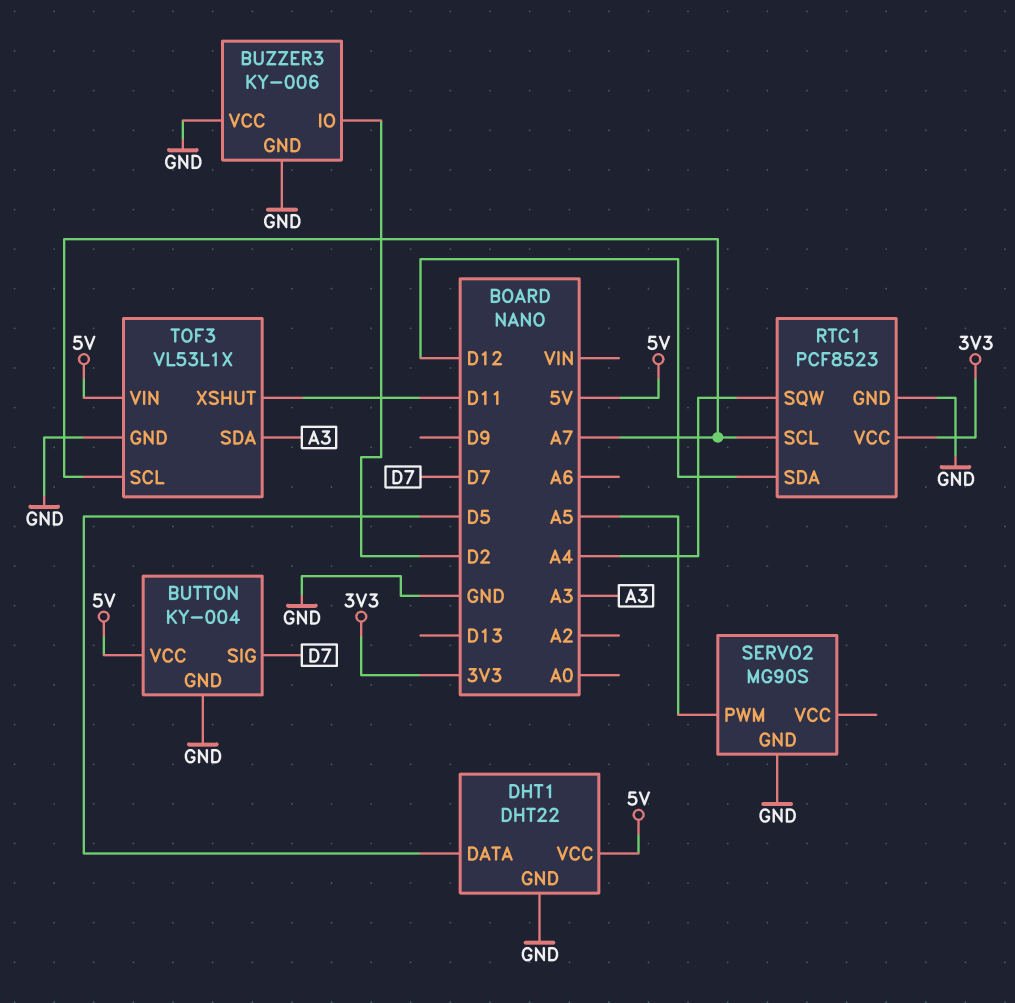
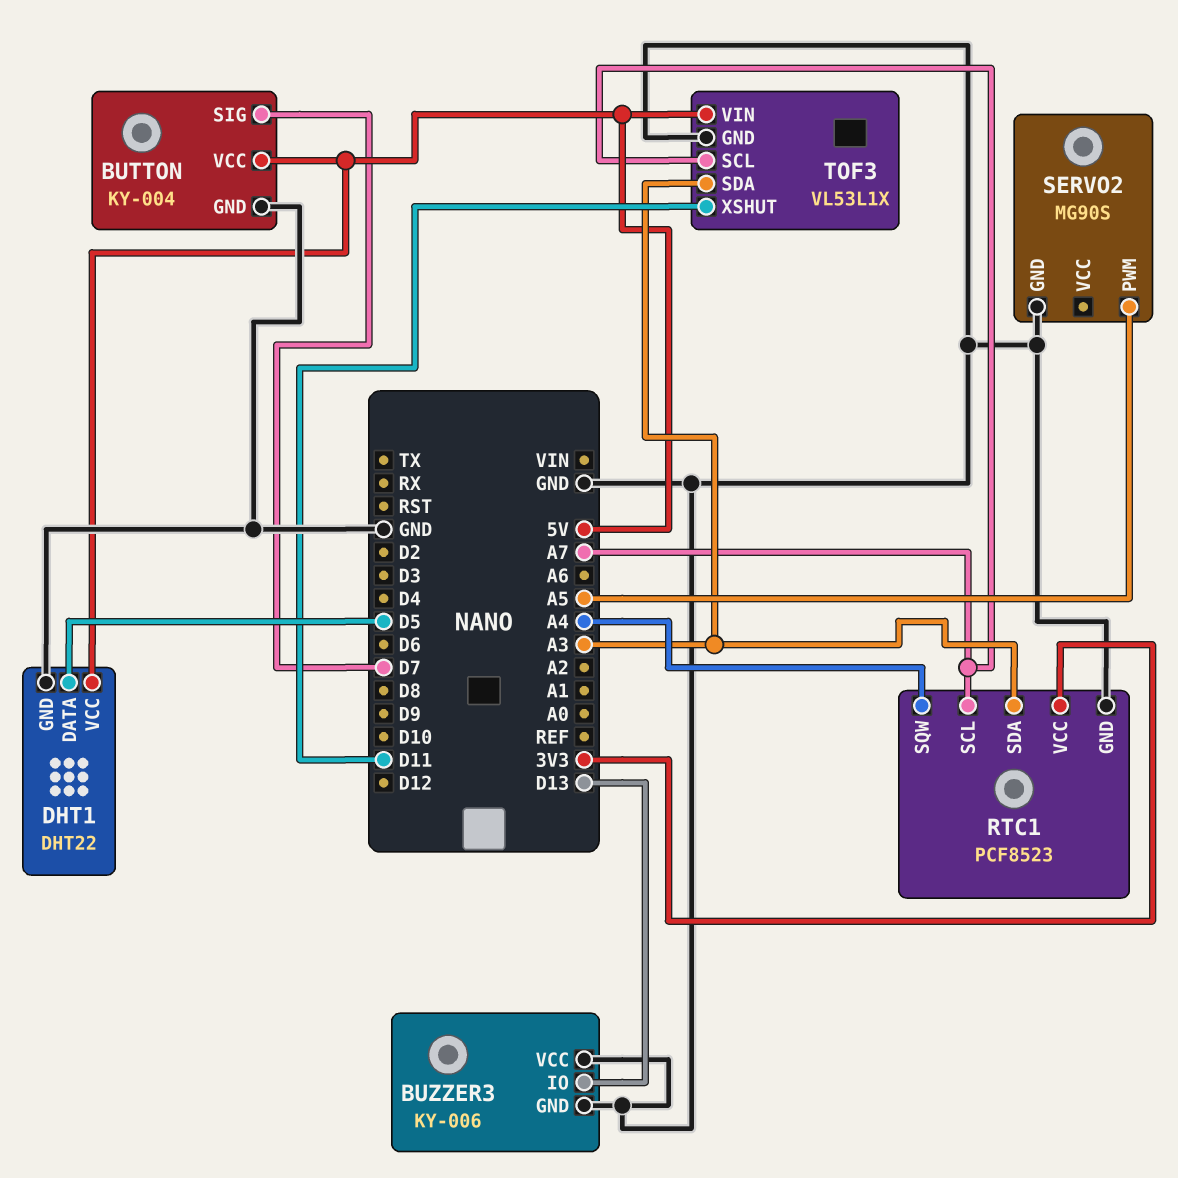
BUZZER3 pin IO: D2 -> D13
RTC1 pin SDA: D12 -> A3

